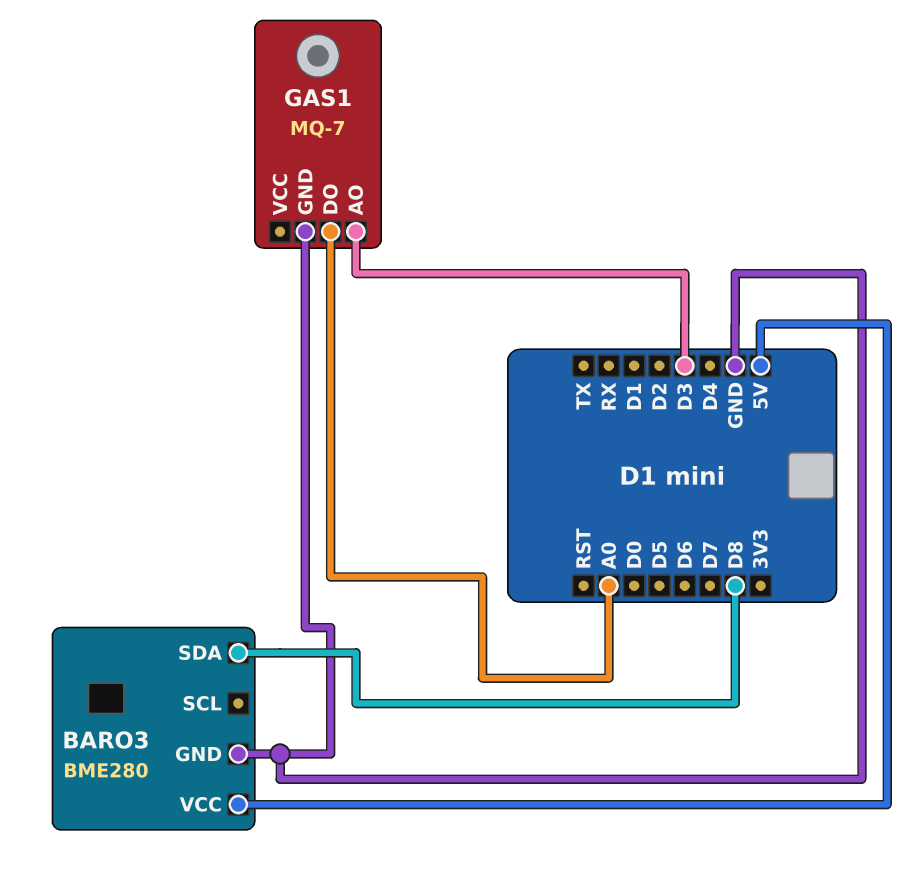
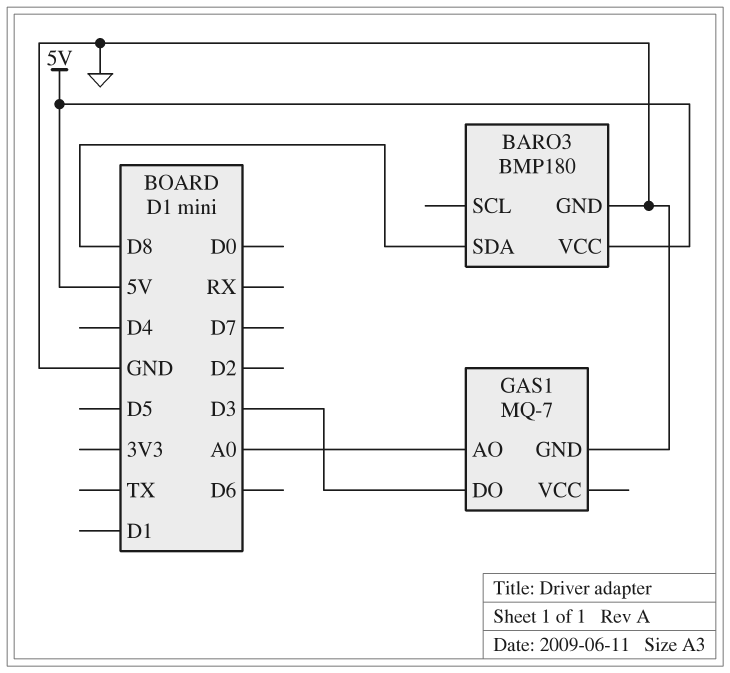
BARO3: BME280 -> BMP180
GAS1 pin AO: D3 -> A0
GAS1 pin DO: A0 -> D3

